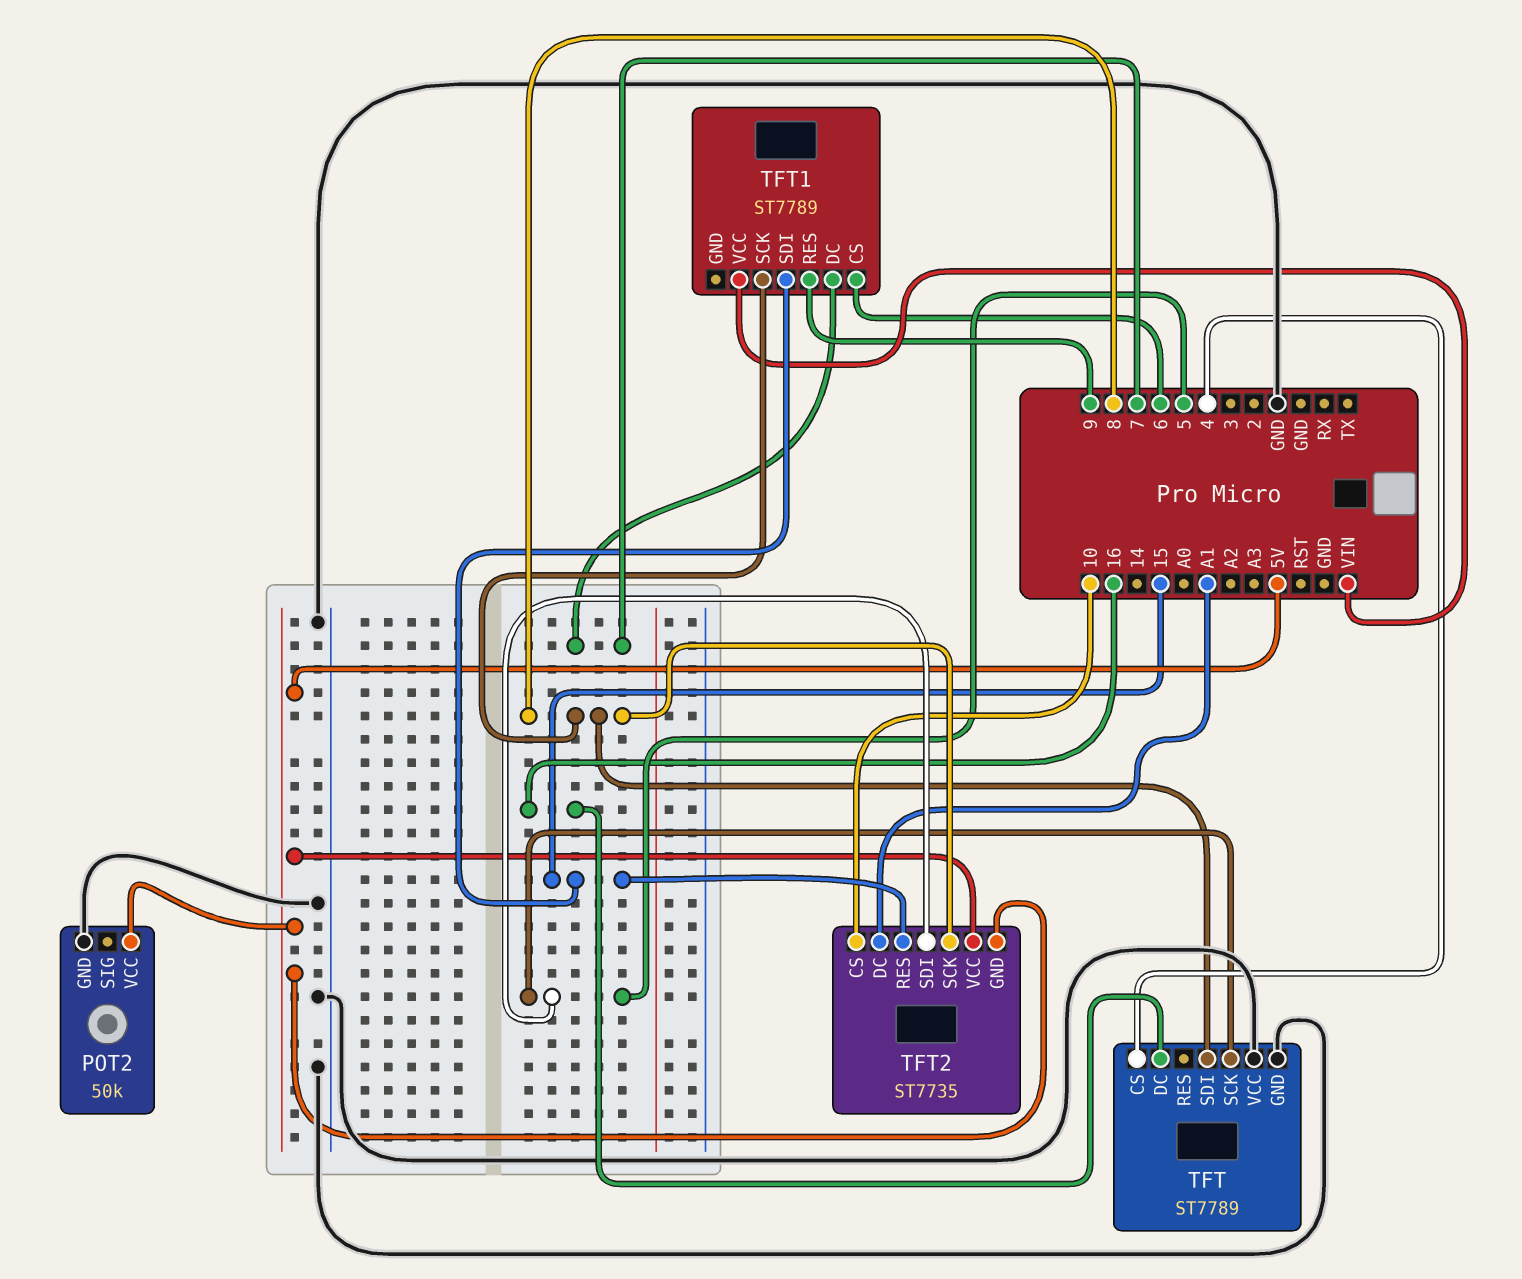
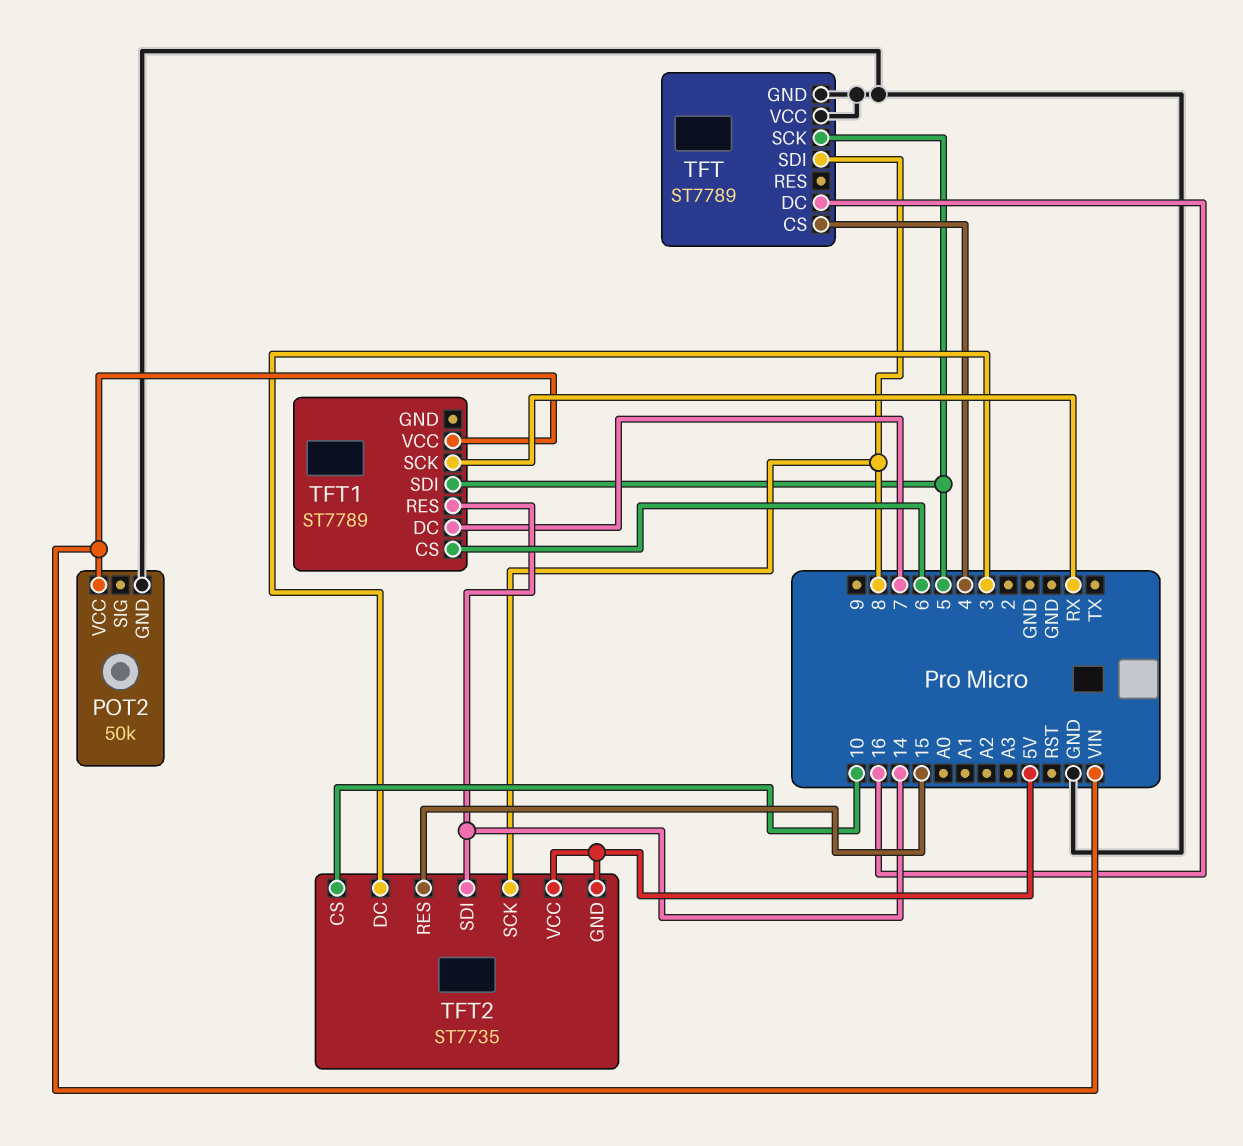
POT2 pin VCC: 5V -> VIN
TFT1 pin RES: 9 -> 14
TFT1 pin SCK: 8 -> RX
TFT1 pin SDI: 15 -> 5
TFT2 pin DC: A1 -> 3
TFT2 pin SDI: 5 -> 14

